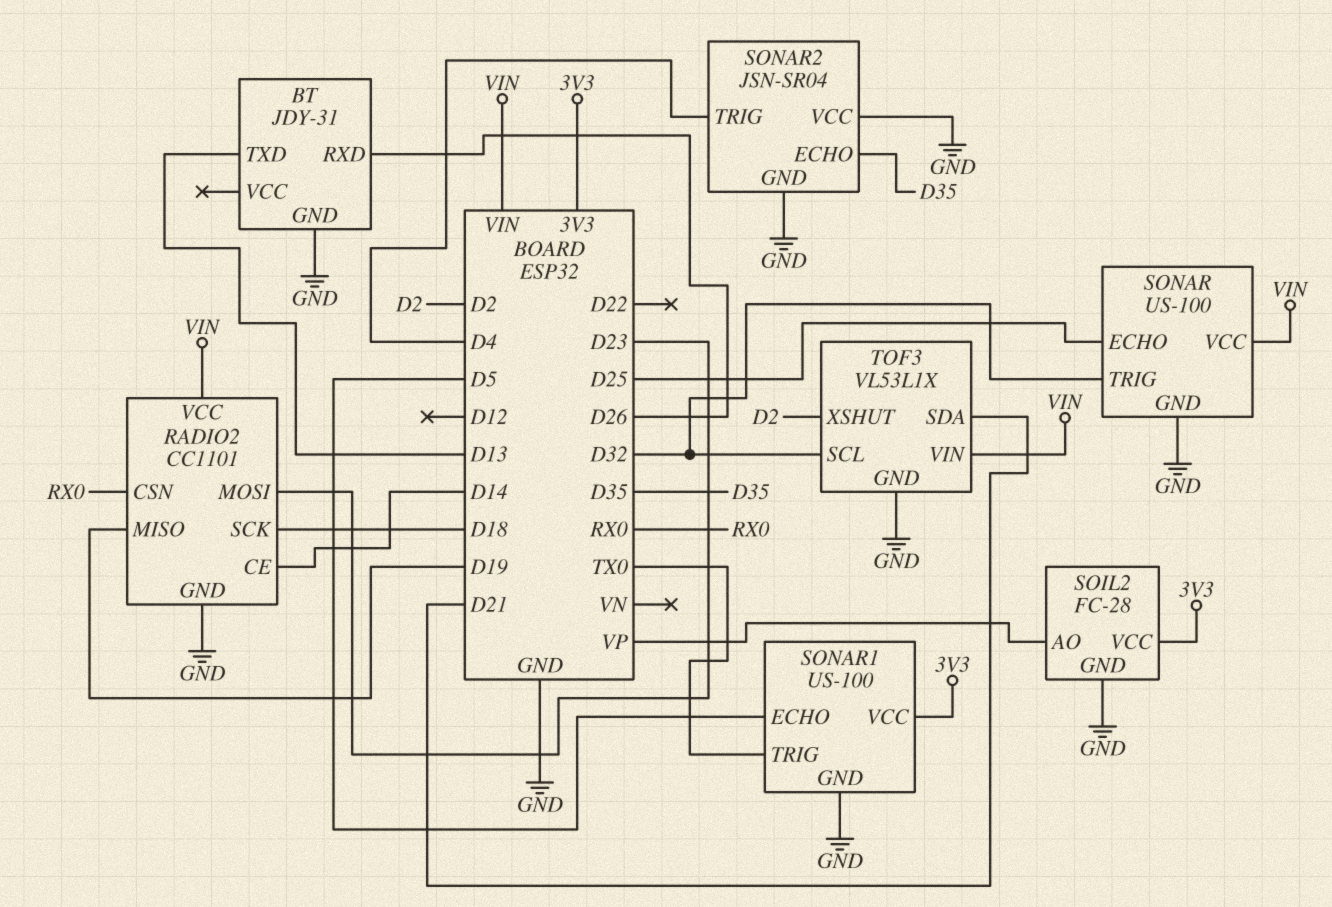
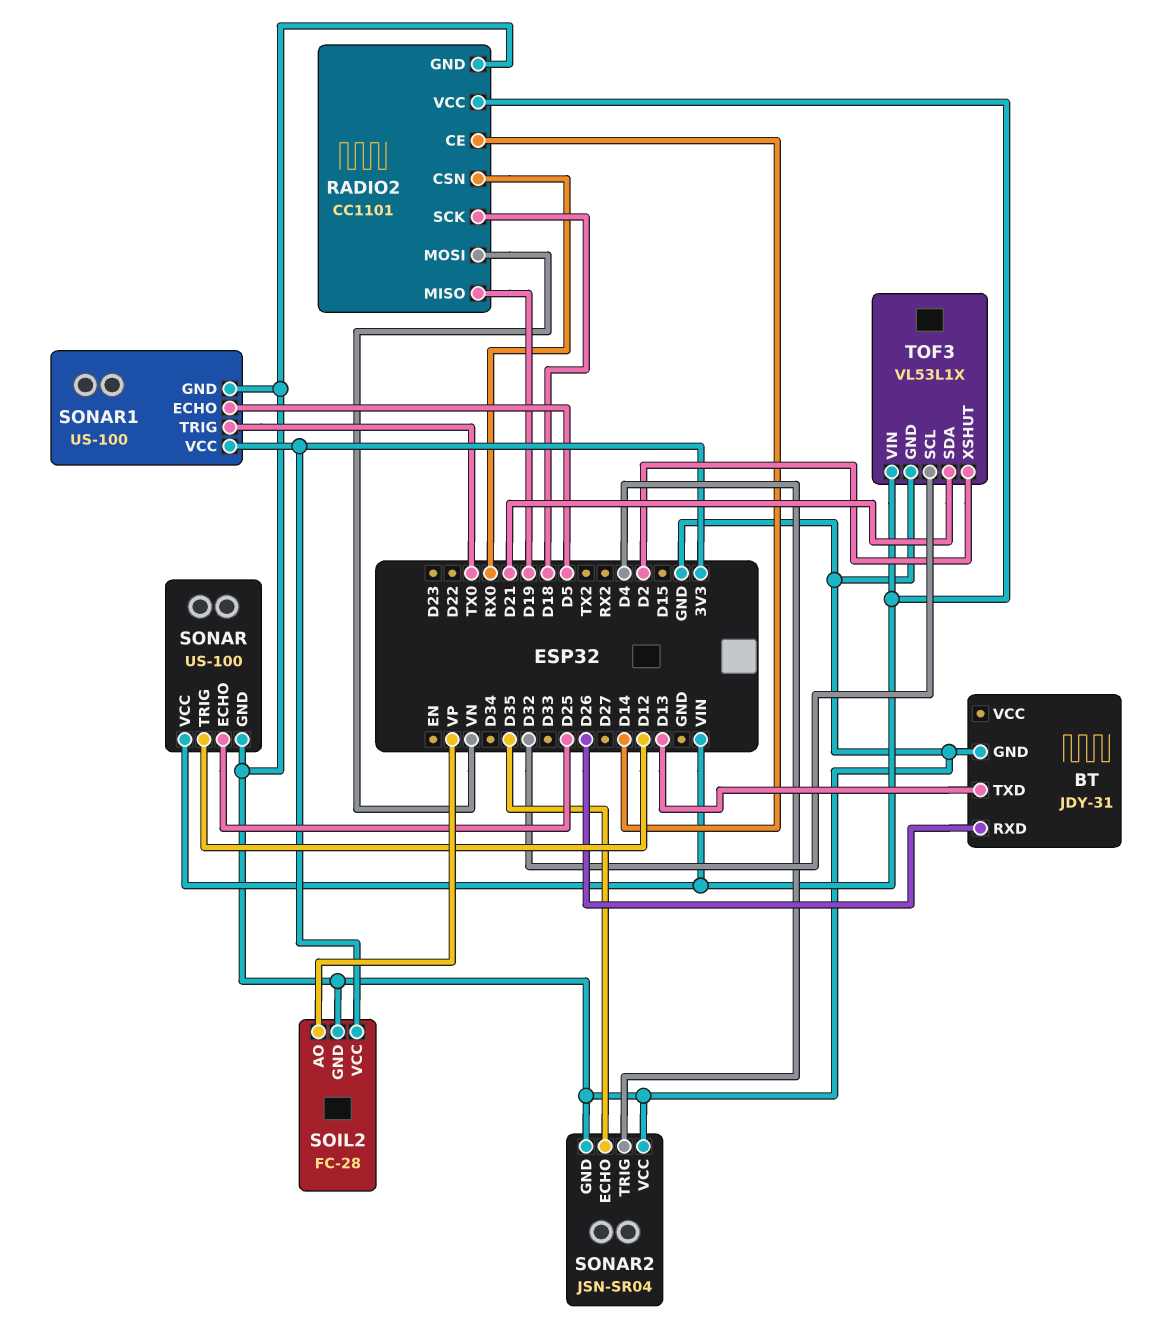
RADIO2 pin MOSI: D23 -> VN
SONAR pin TRIG: D32 -> D12

